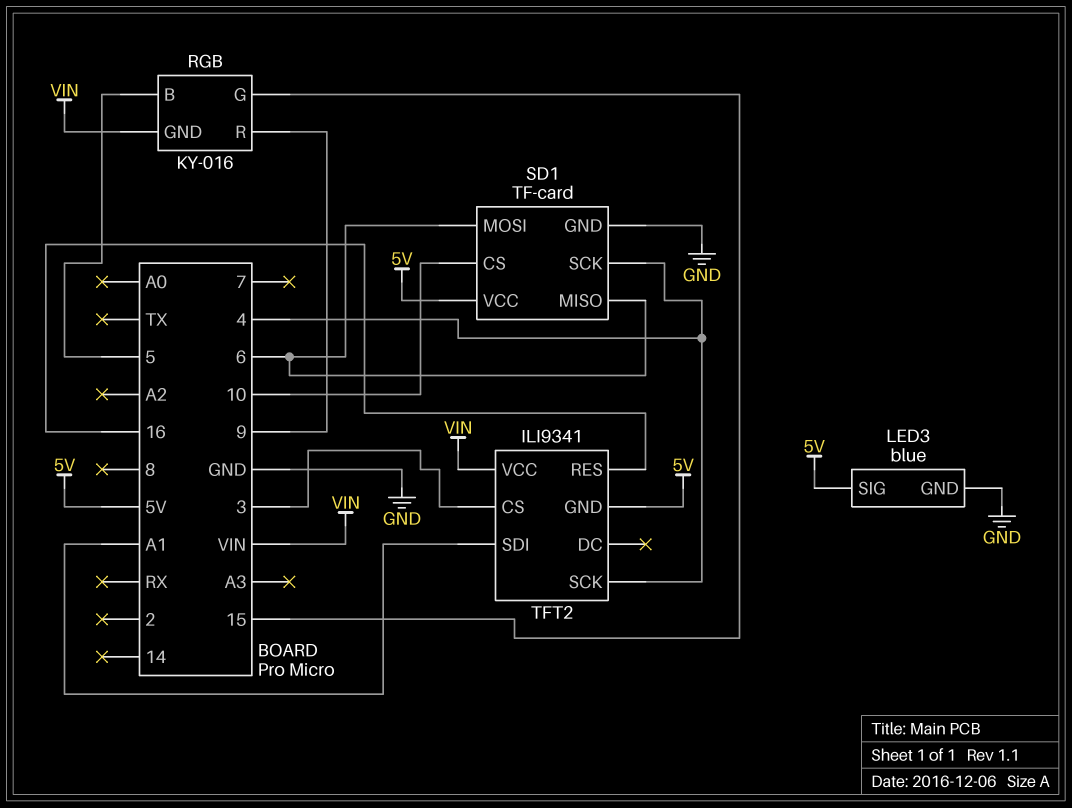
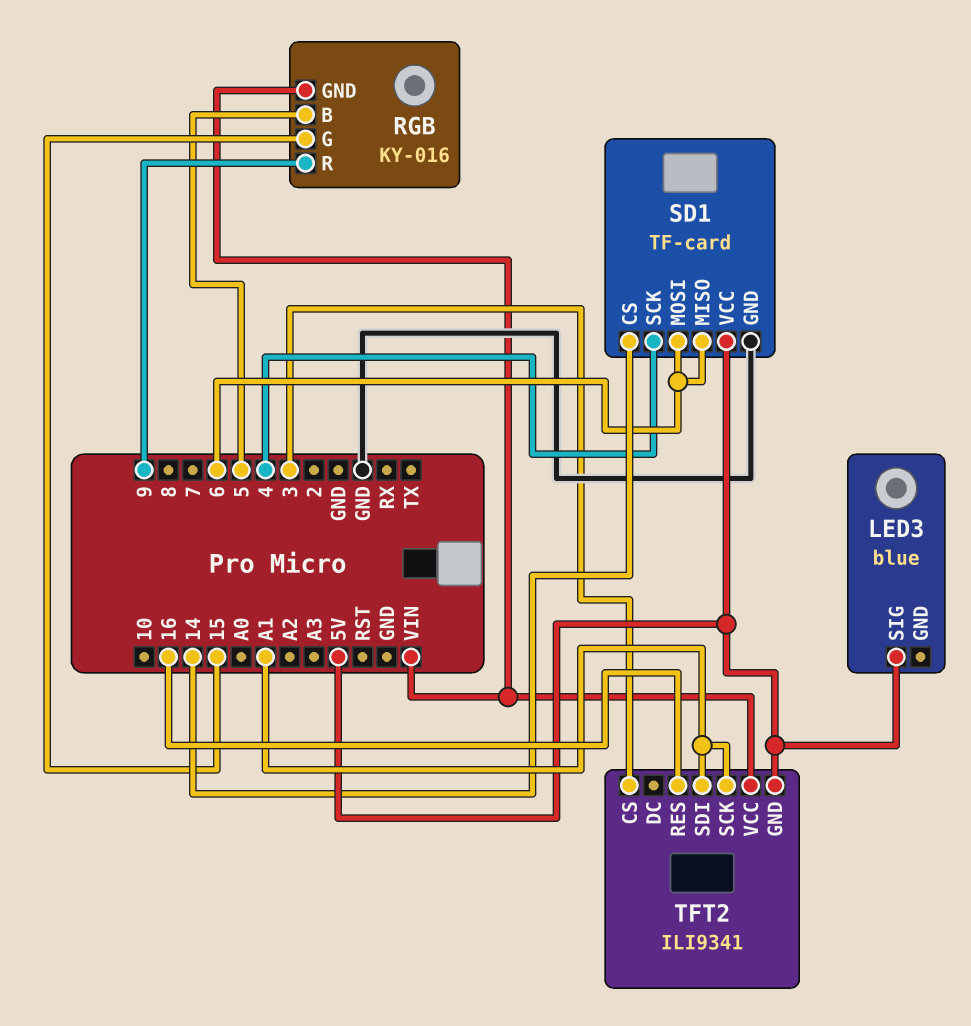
LED3 pin GND: GND -> none
SD1 pin CS: 10 -> 14
TFT2 pin SCK: 4 -> A1

